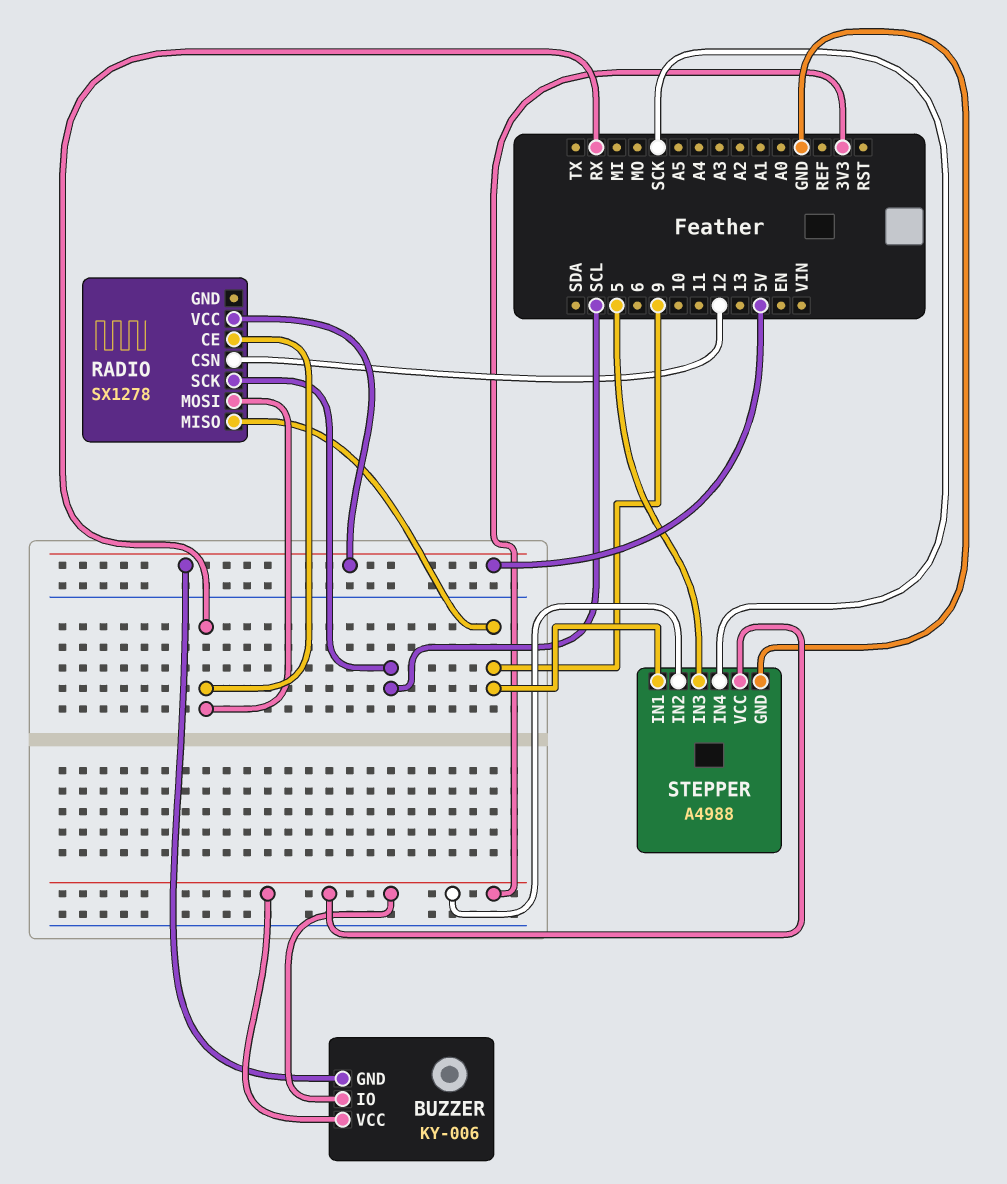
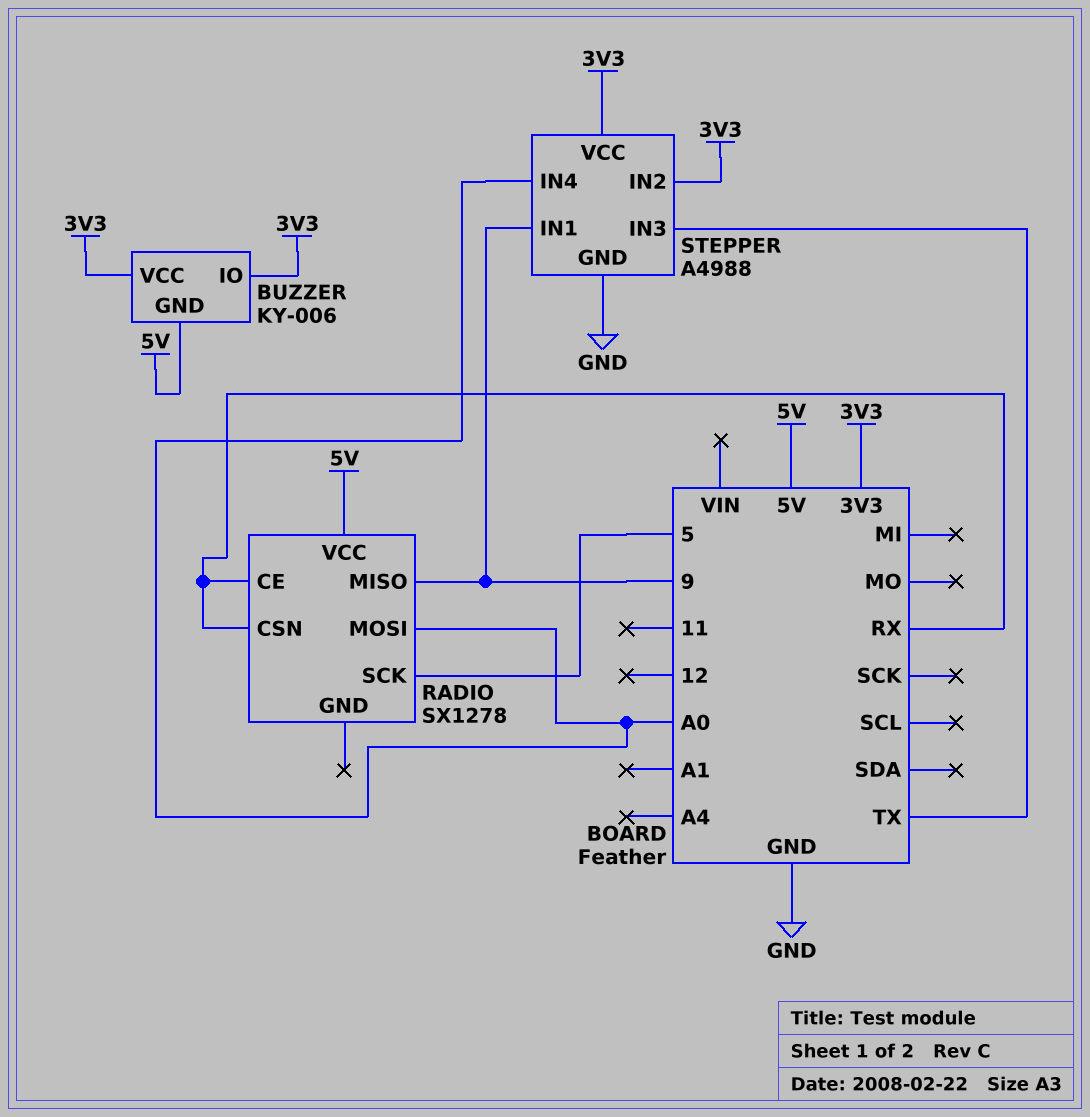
RADIO pin CSN: 12 -> RX
RADIO pin MOSI: RX -> A0
RADIO pin SCK: SCL -> 5
STEPPER pin IN3: 5 -> TX
STEPPER pin IN4: SCK -> A0

